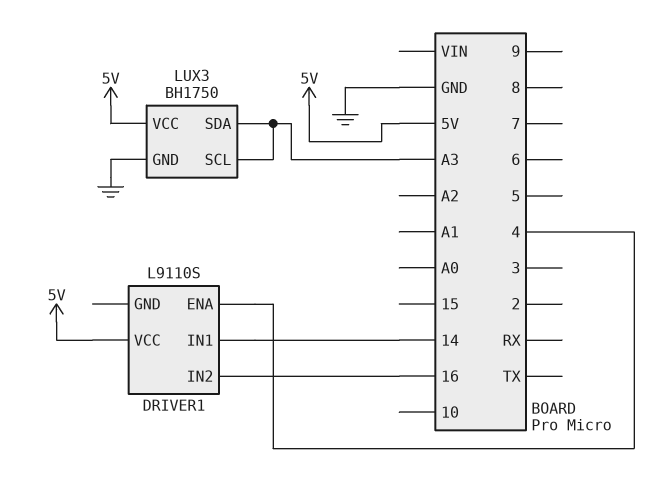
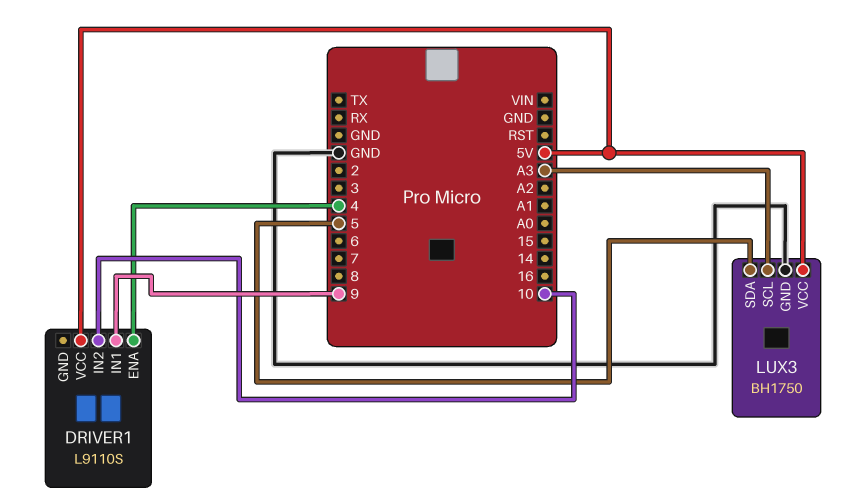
DRIVER1 pin IN1: 14 -> 9
DRIVER1 pin IN2: 16 -> 10
LUX3 pin SDA: A3 -> 5

